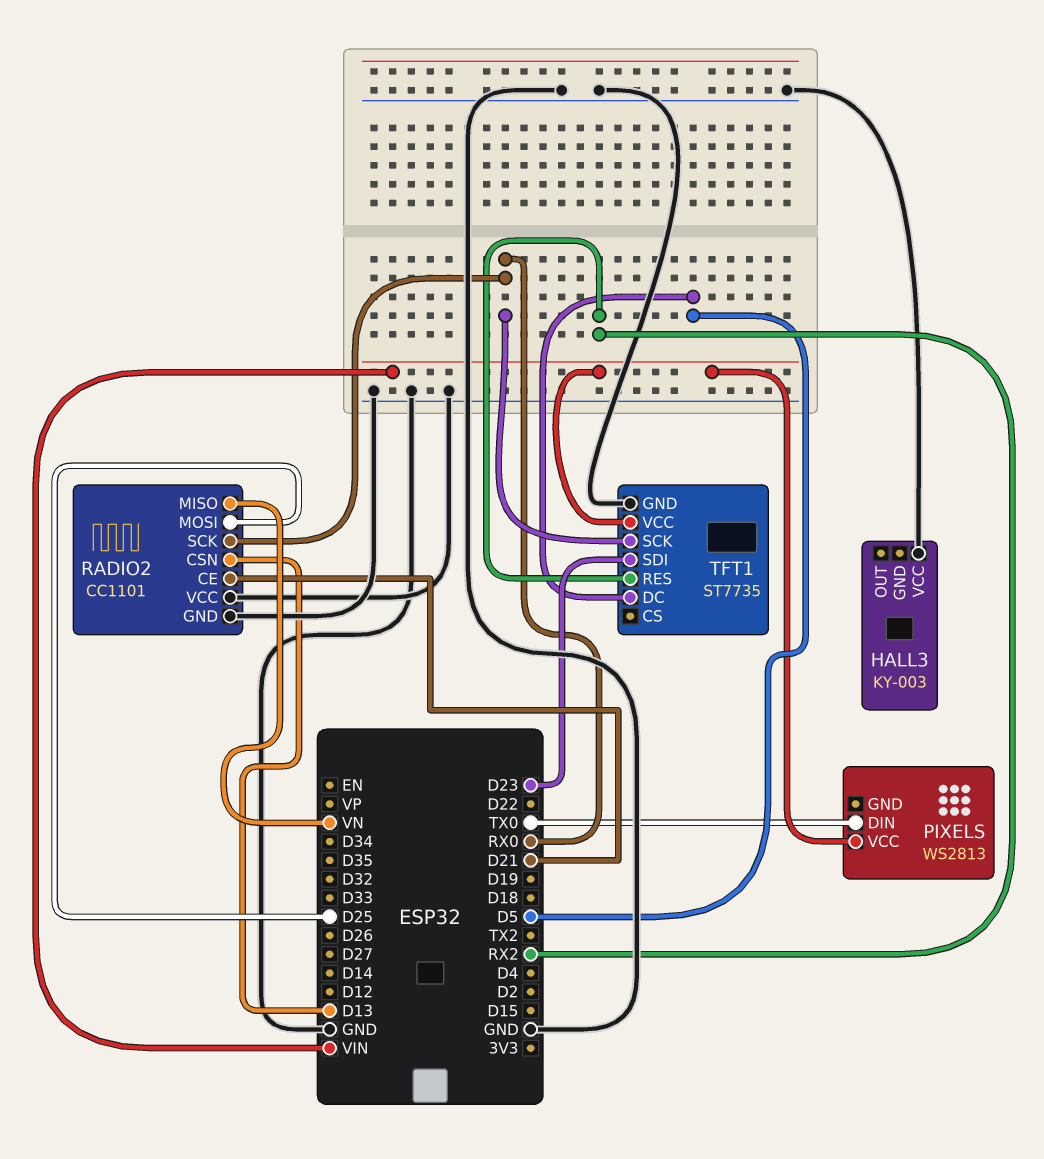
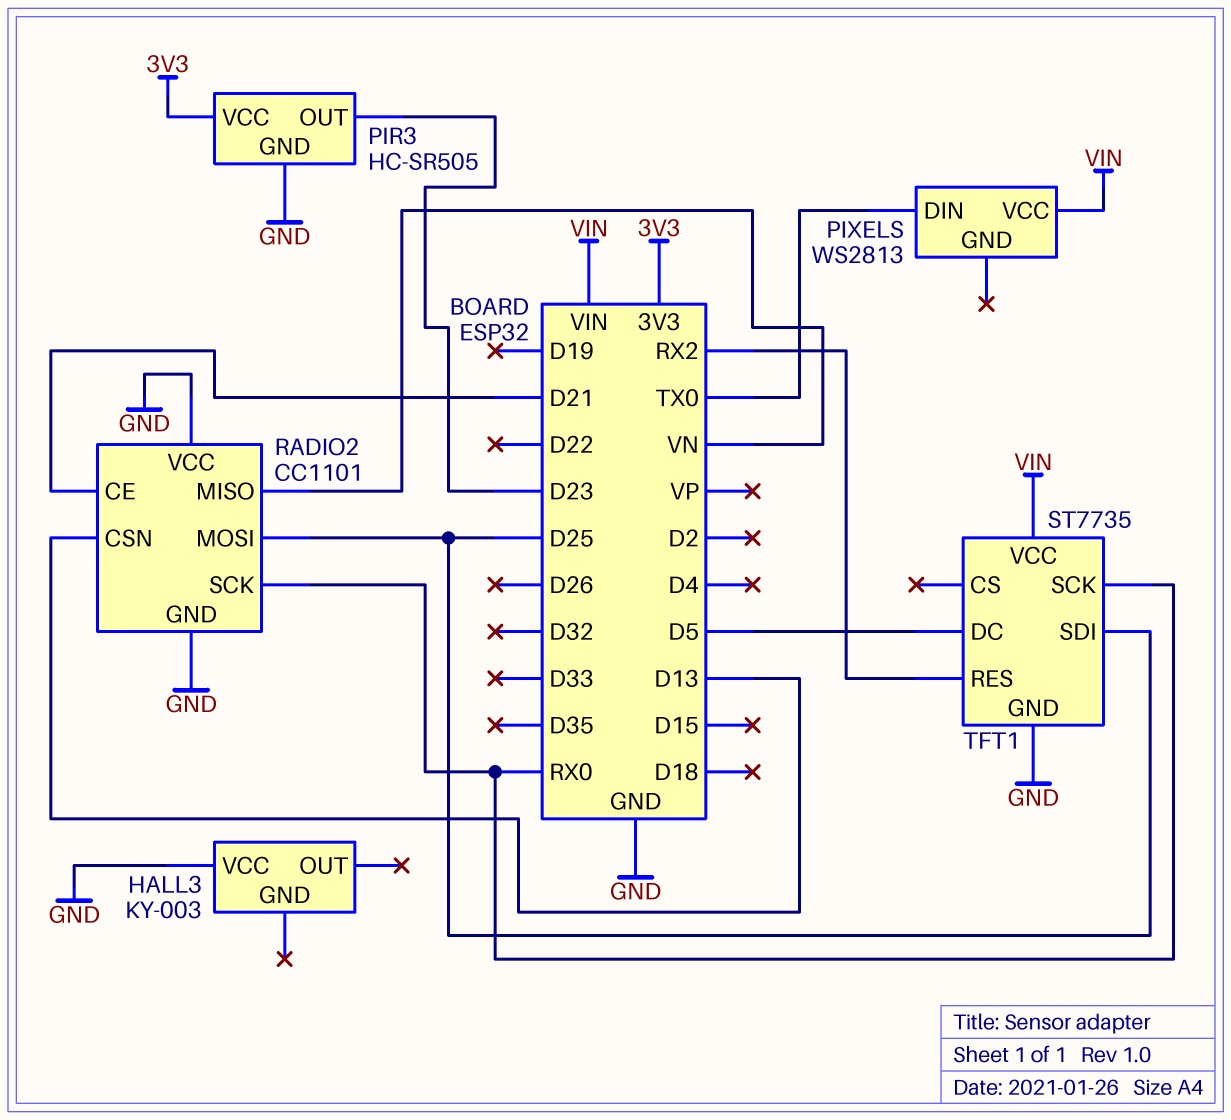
PIR3: none -> HC-SR505
PIR3 pin GND: none -> GND
PIR3 pin OUT: none -> D23
PIR3 pin VCC: none -> 3V3
TFT1 pin SDI: D23 -> D25

